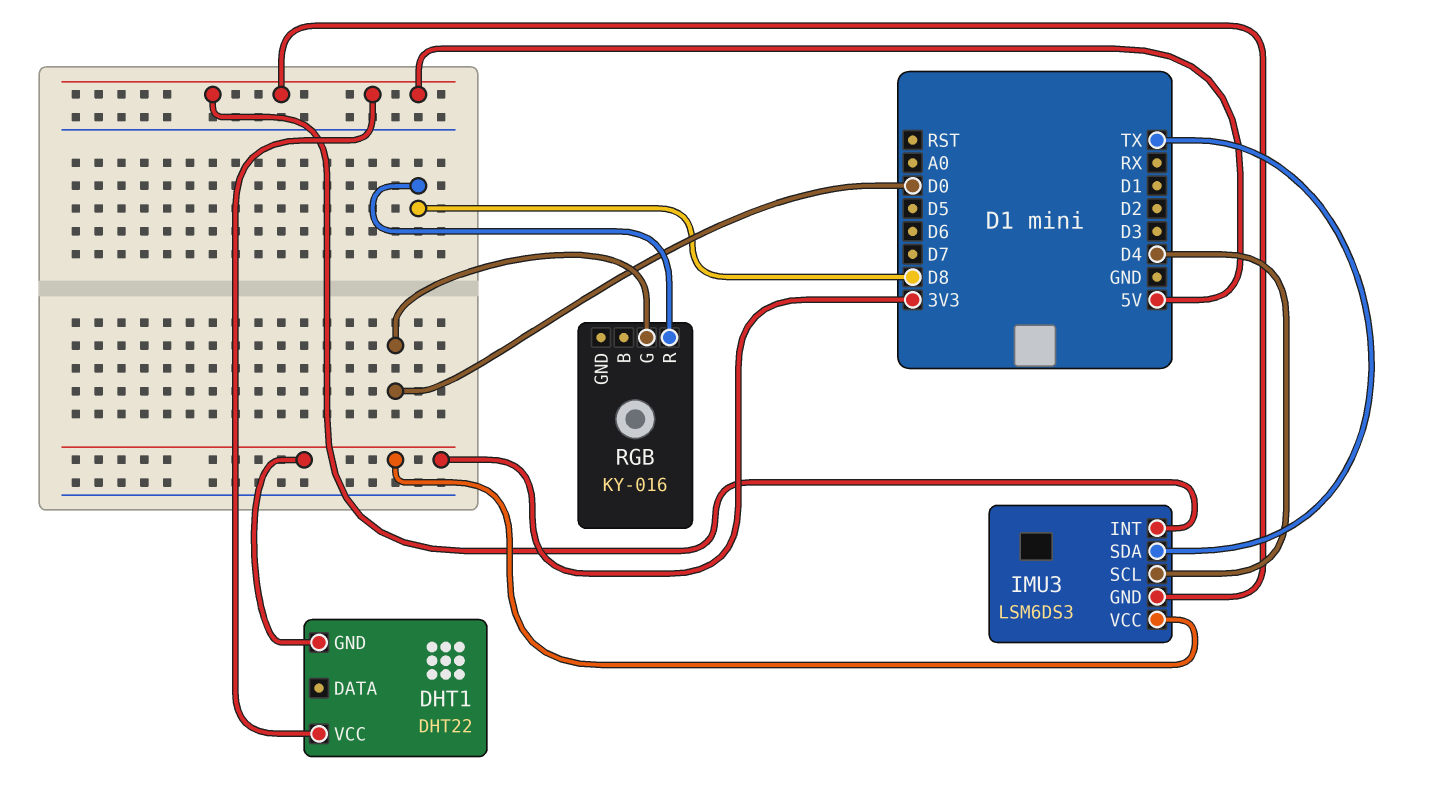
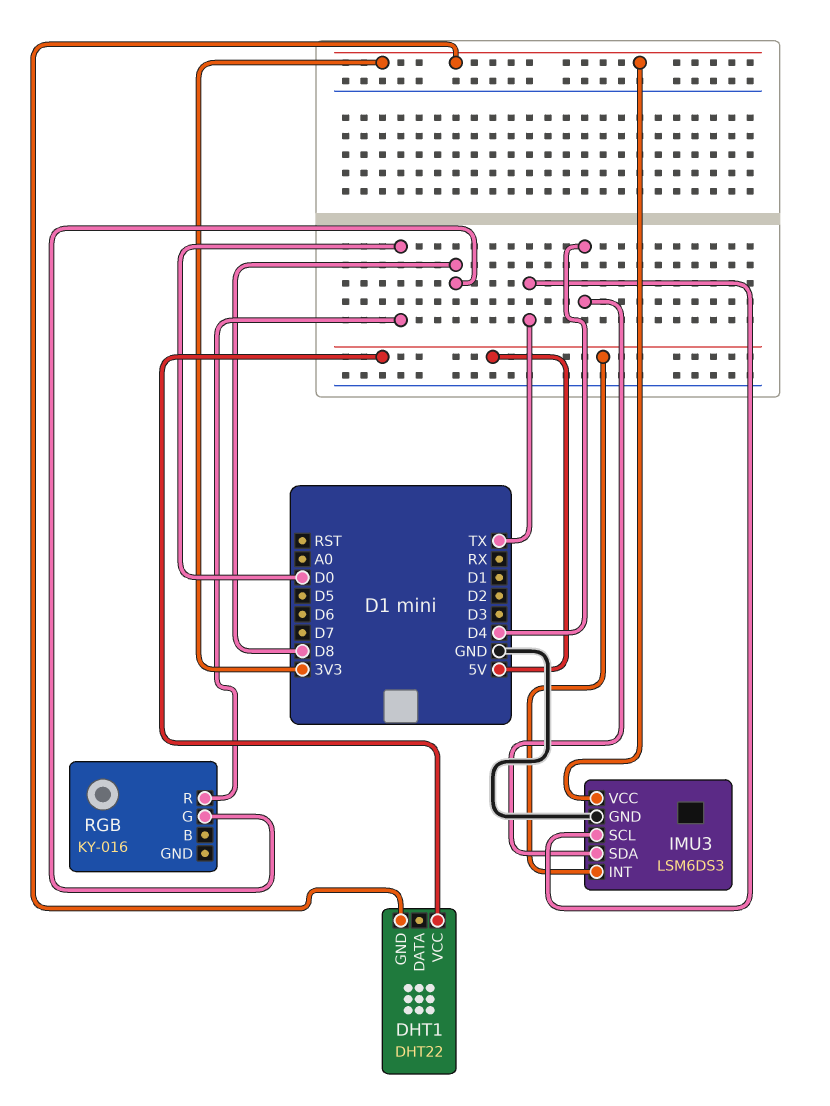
IMU3 pin GND: 5V -> GND
IMU3 pin SCL: D4 -> TX
IMU3 pin SDA: TX -> D4
RGB pin G: D0 -> D8
RGB pin R: D8 -> D0

